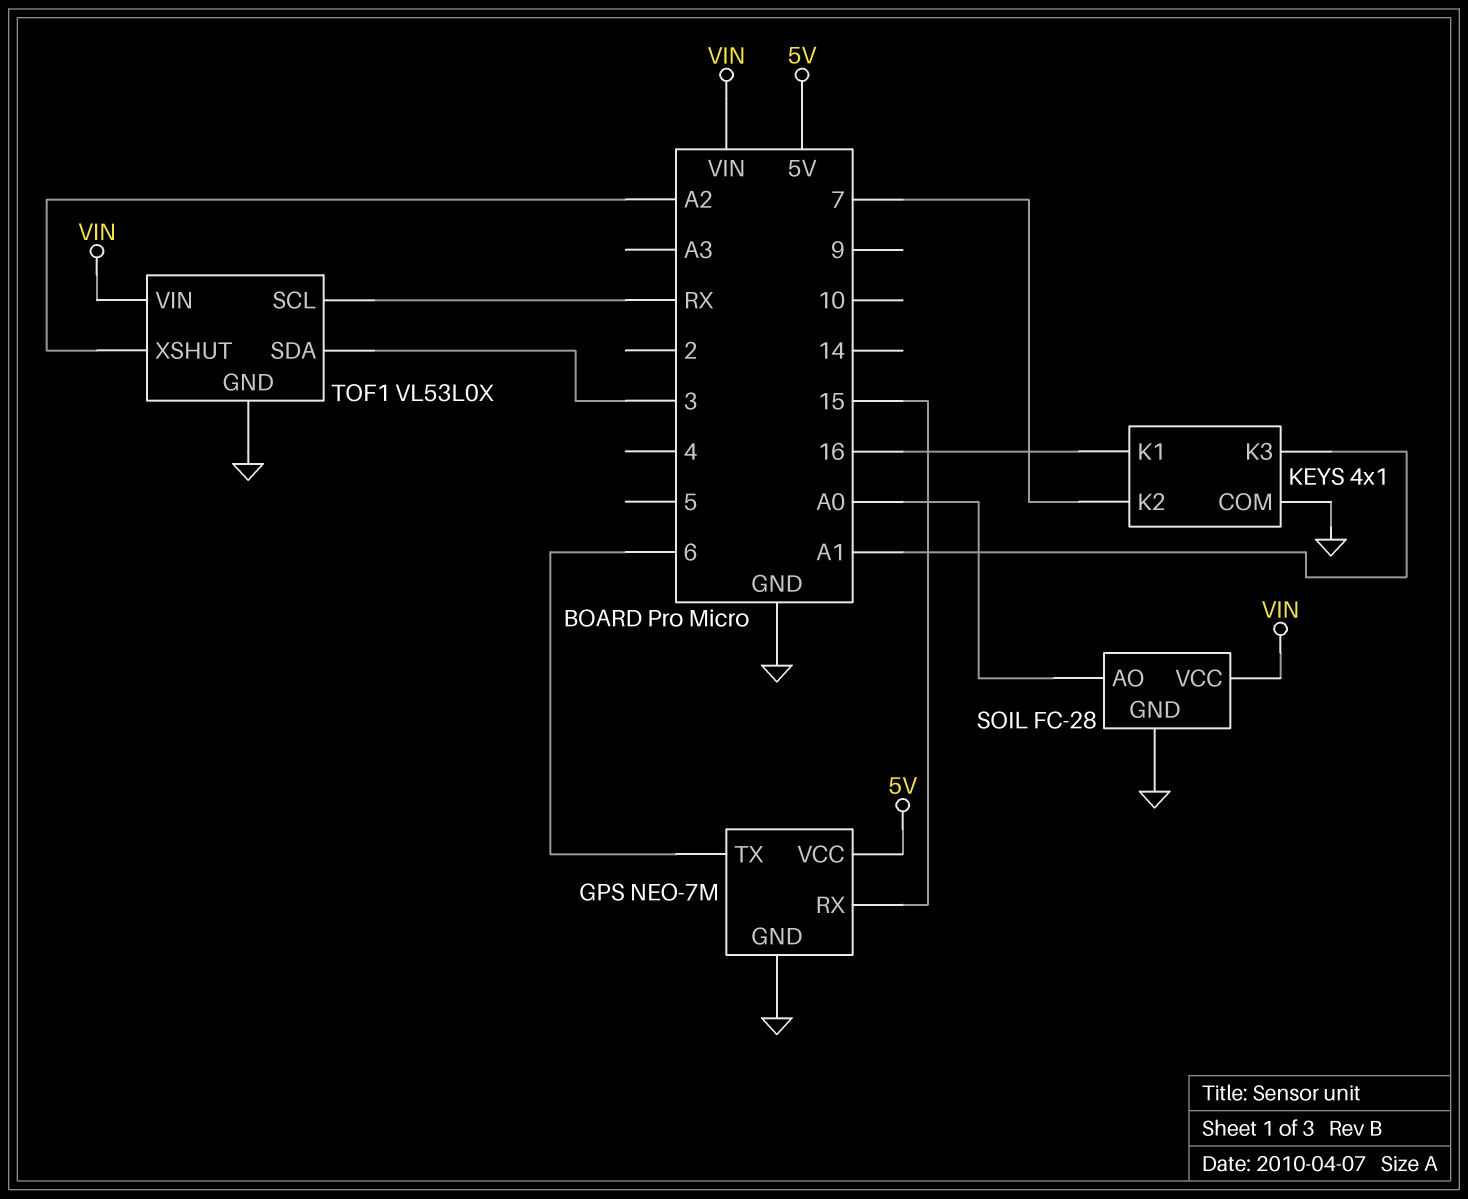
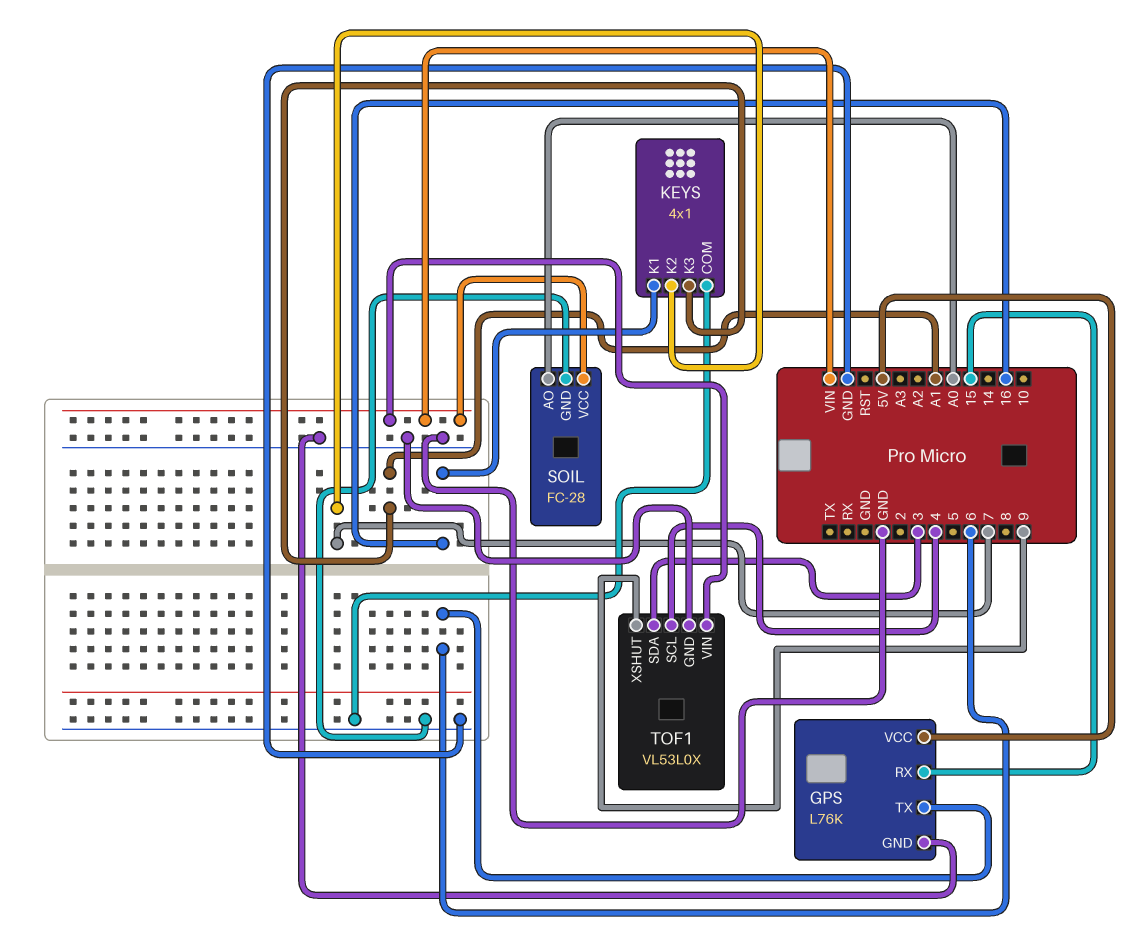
GPS: NEO-7M -> L76K
TOF1 pin SCL: RX -> 4
TOF1 pin XSHUT: A2 -> 9

